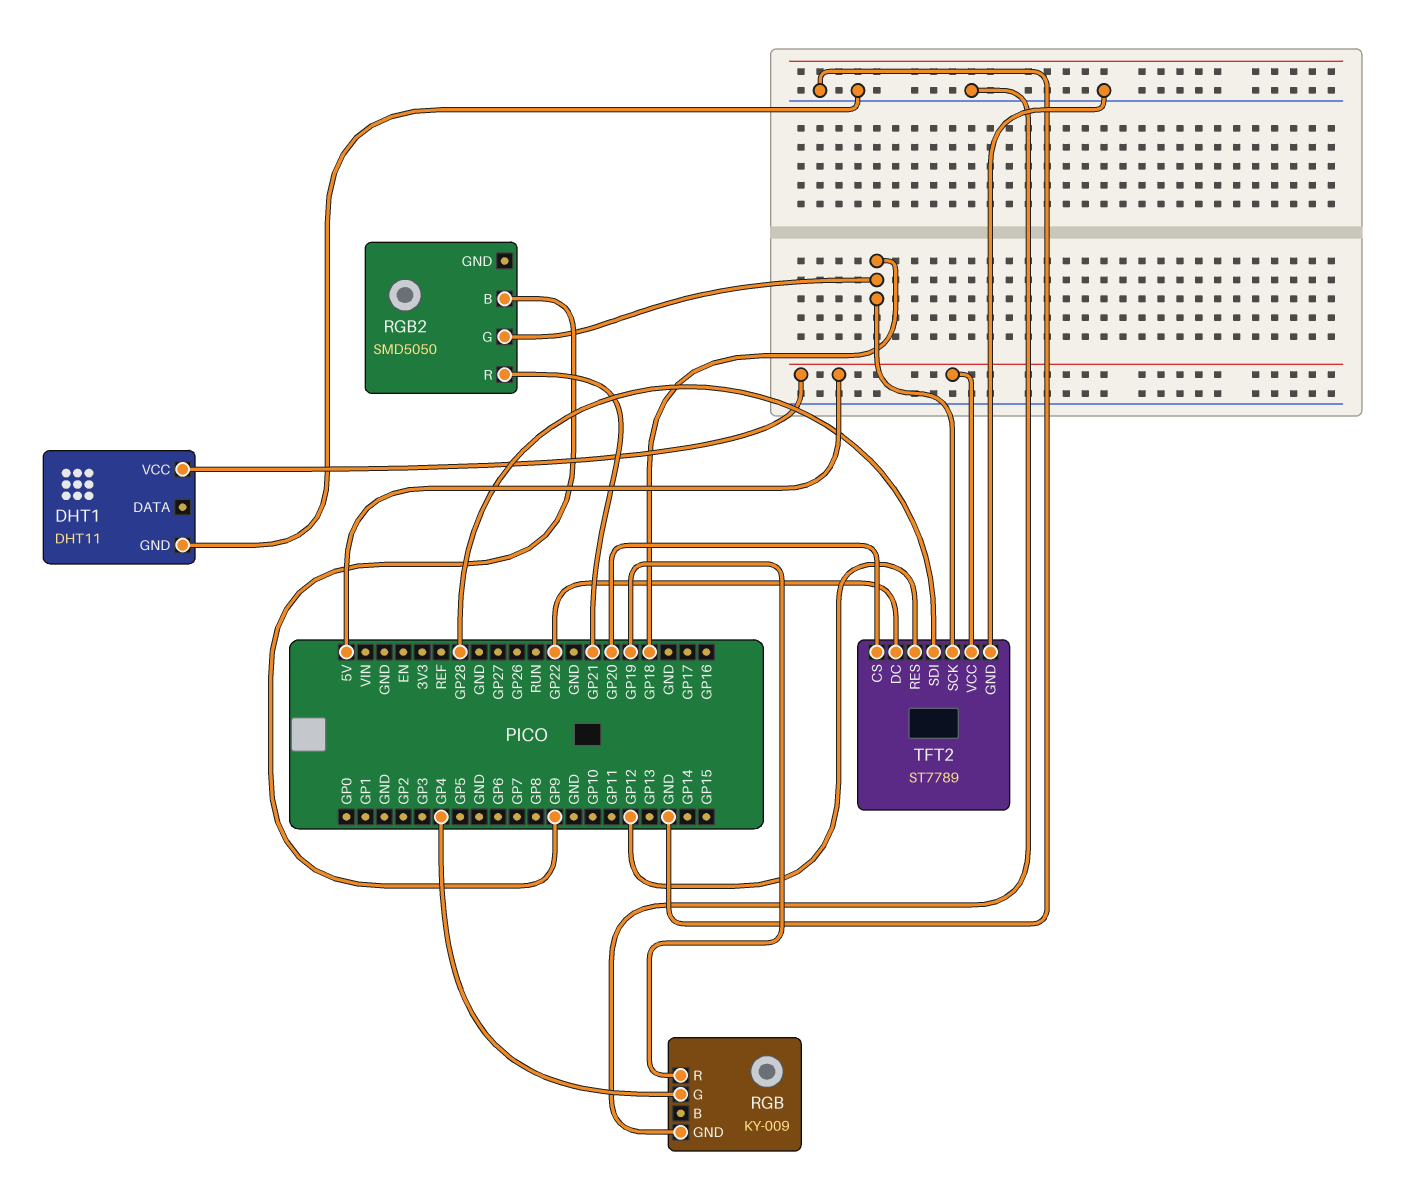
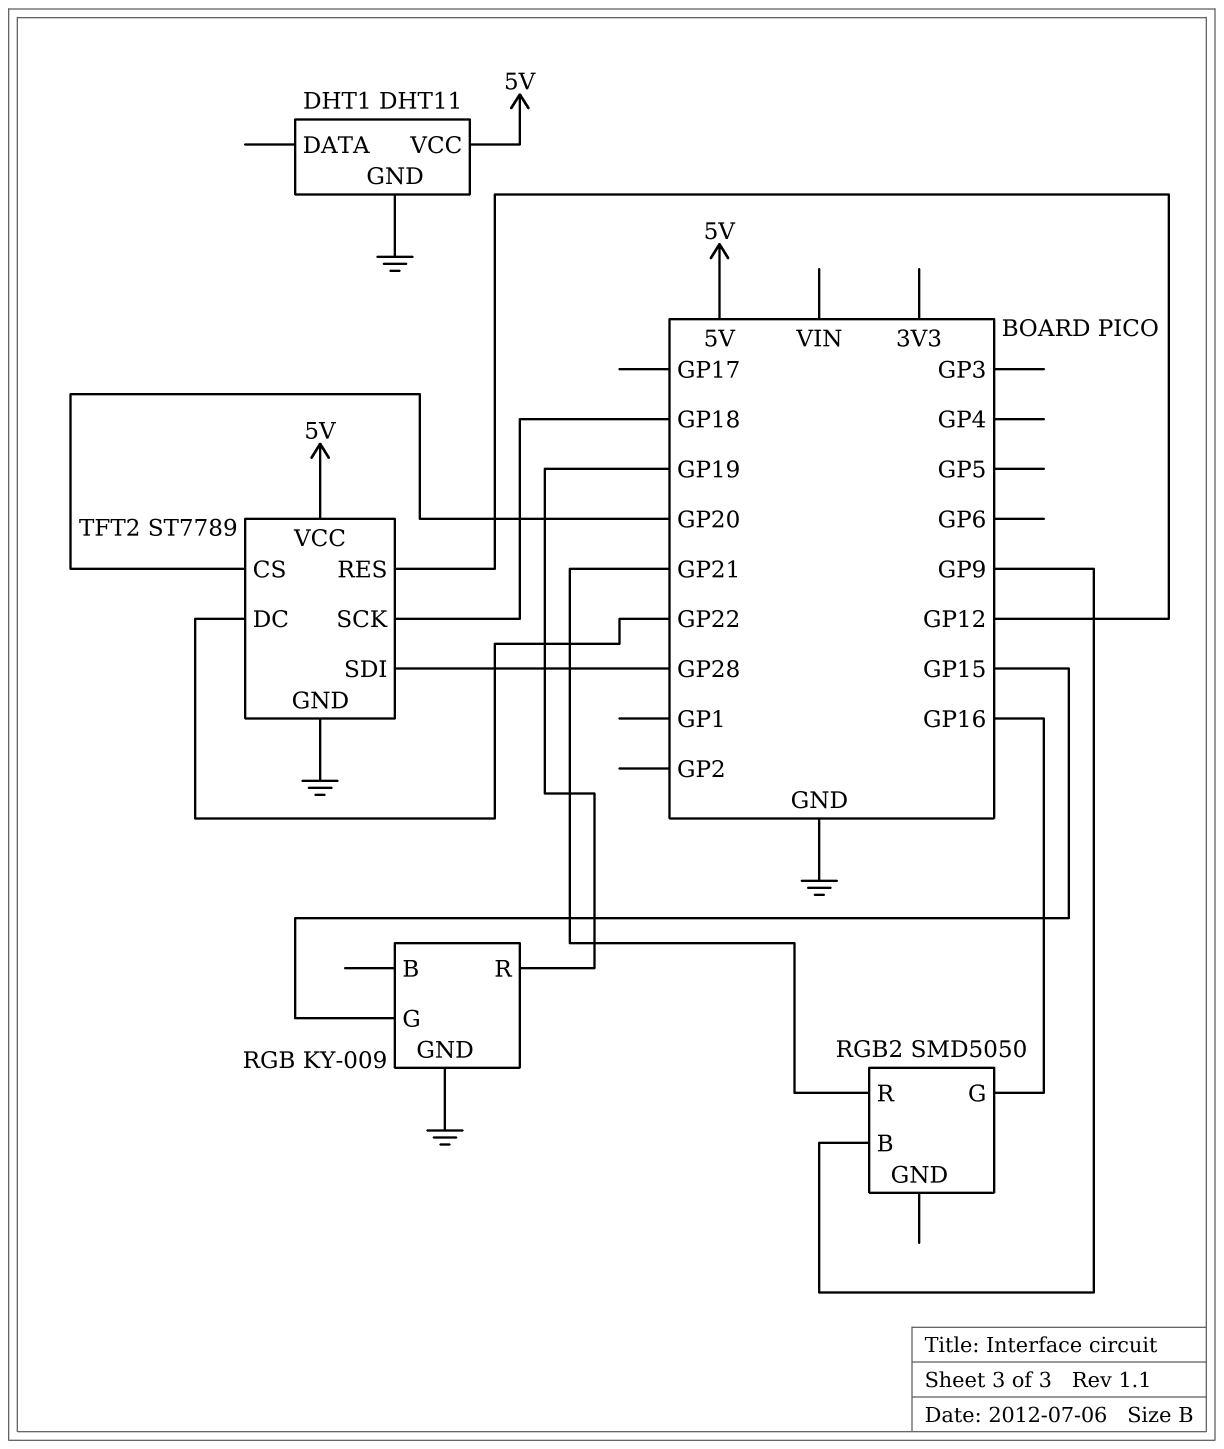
RGB pin G: GP4 -> GP15
RGB2 pin G: GP18 -> GP16

